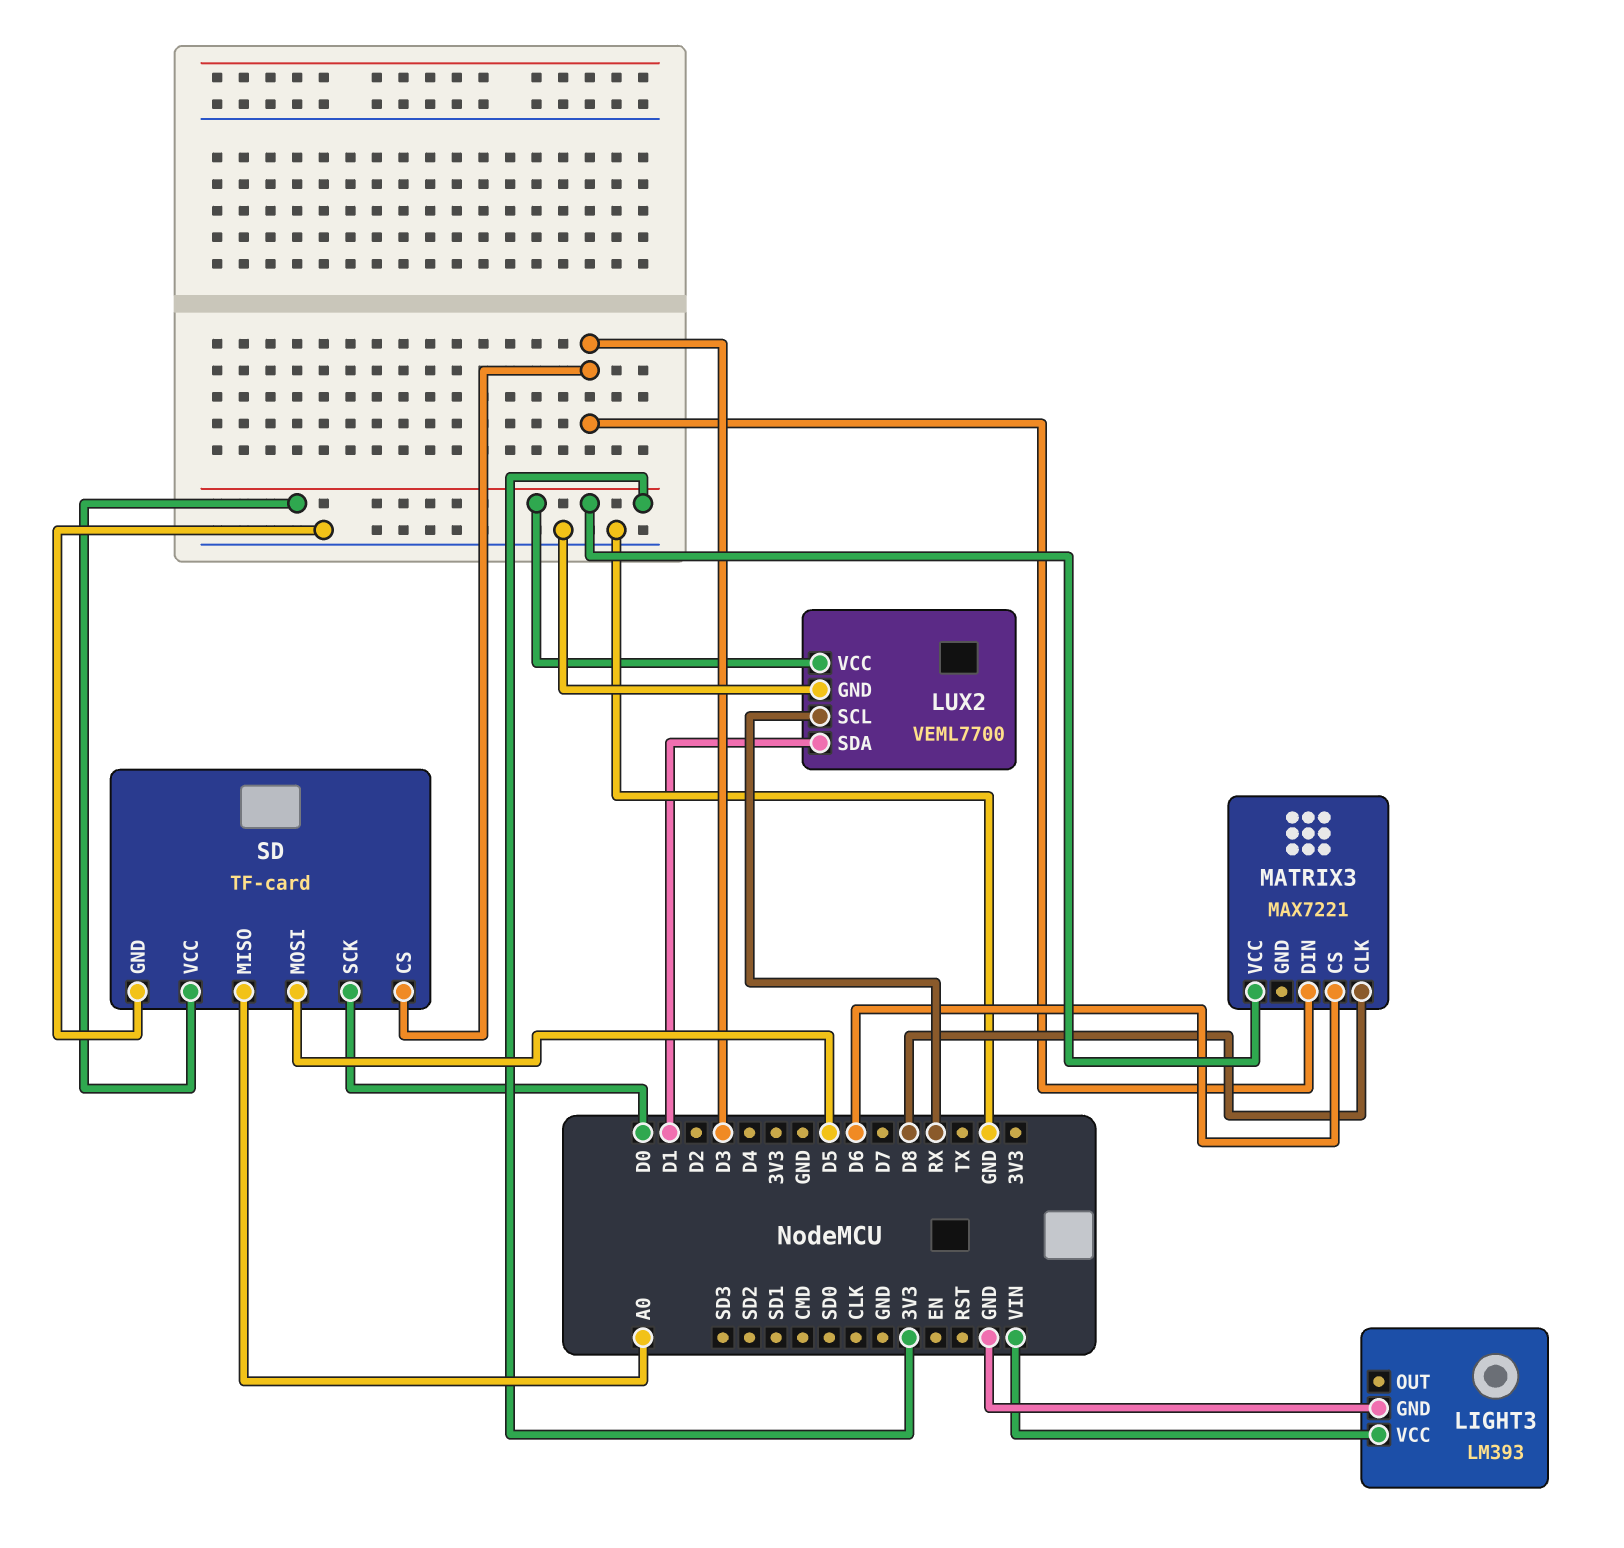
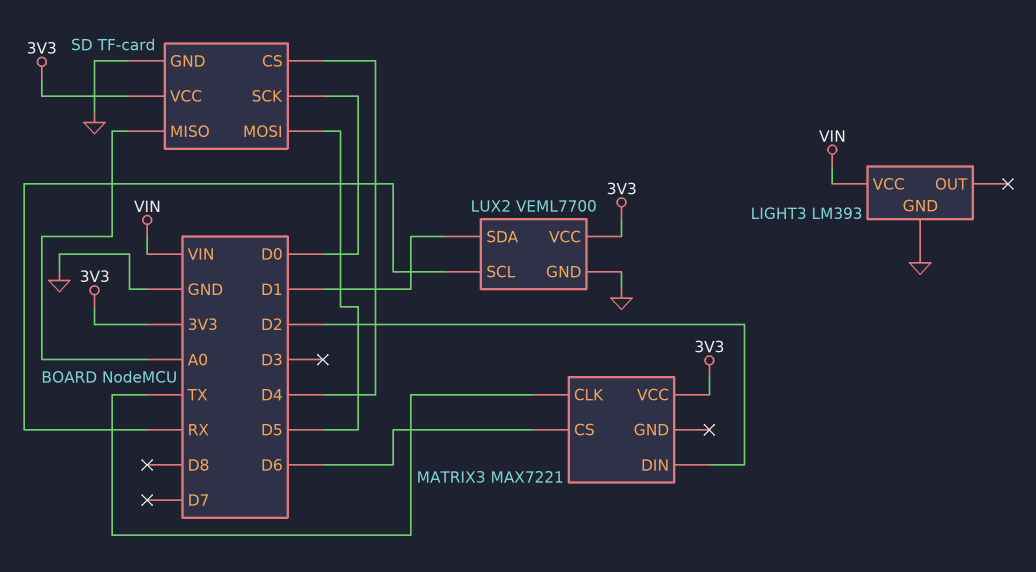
MATRIX3 pin CLK: D8 -> TX
MATRIX3 pin DIN: D3 -> D2
SD pin CS: D3 -> D4

